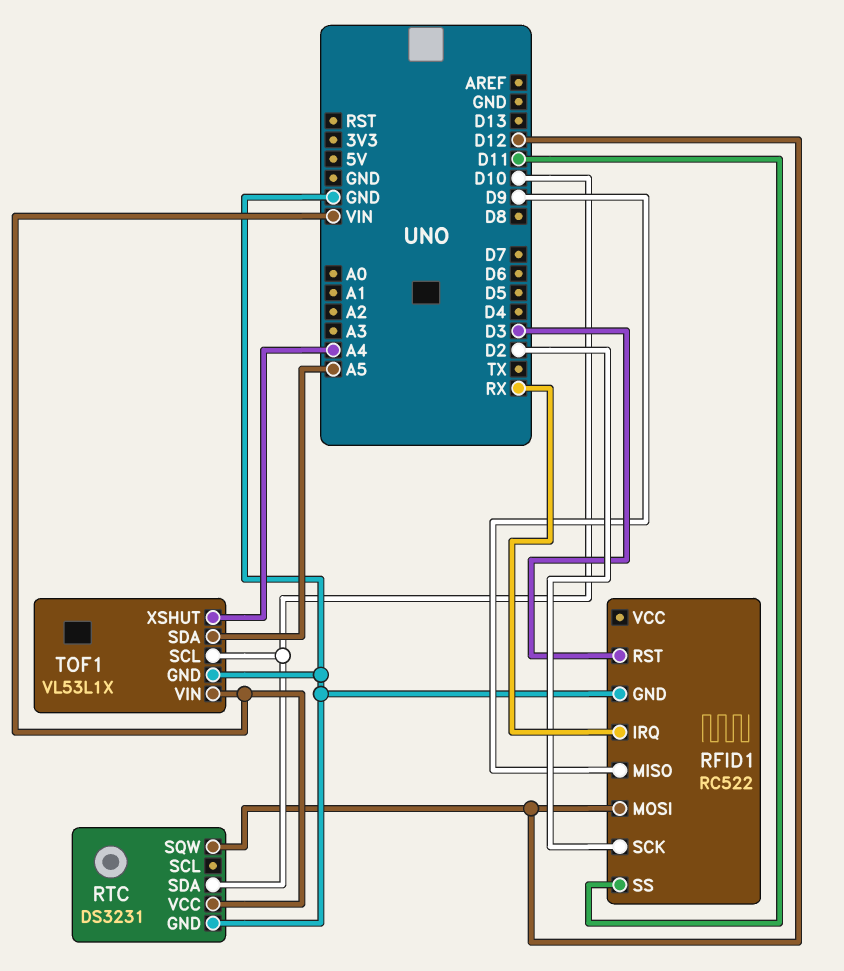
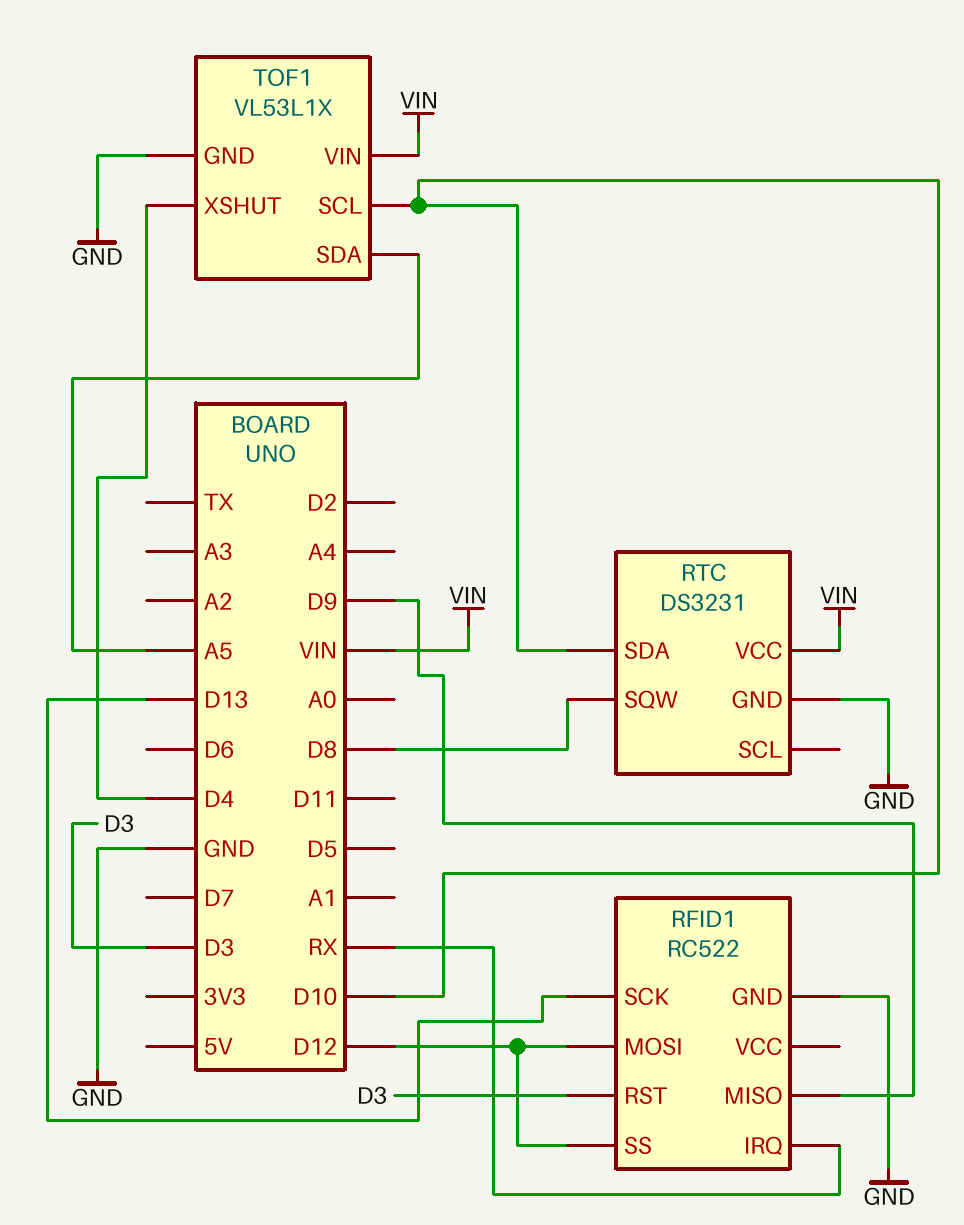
RFID1 pin SCK: D2 -> D13
RFID1 pin SS: D11 -> D12
RTC pin SQW: D12 -> D8
TOF1 pin XSHUT: A4 -> D4

